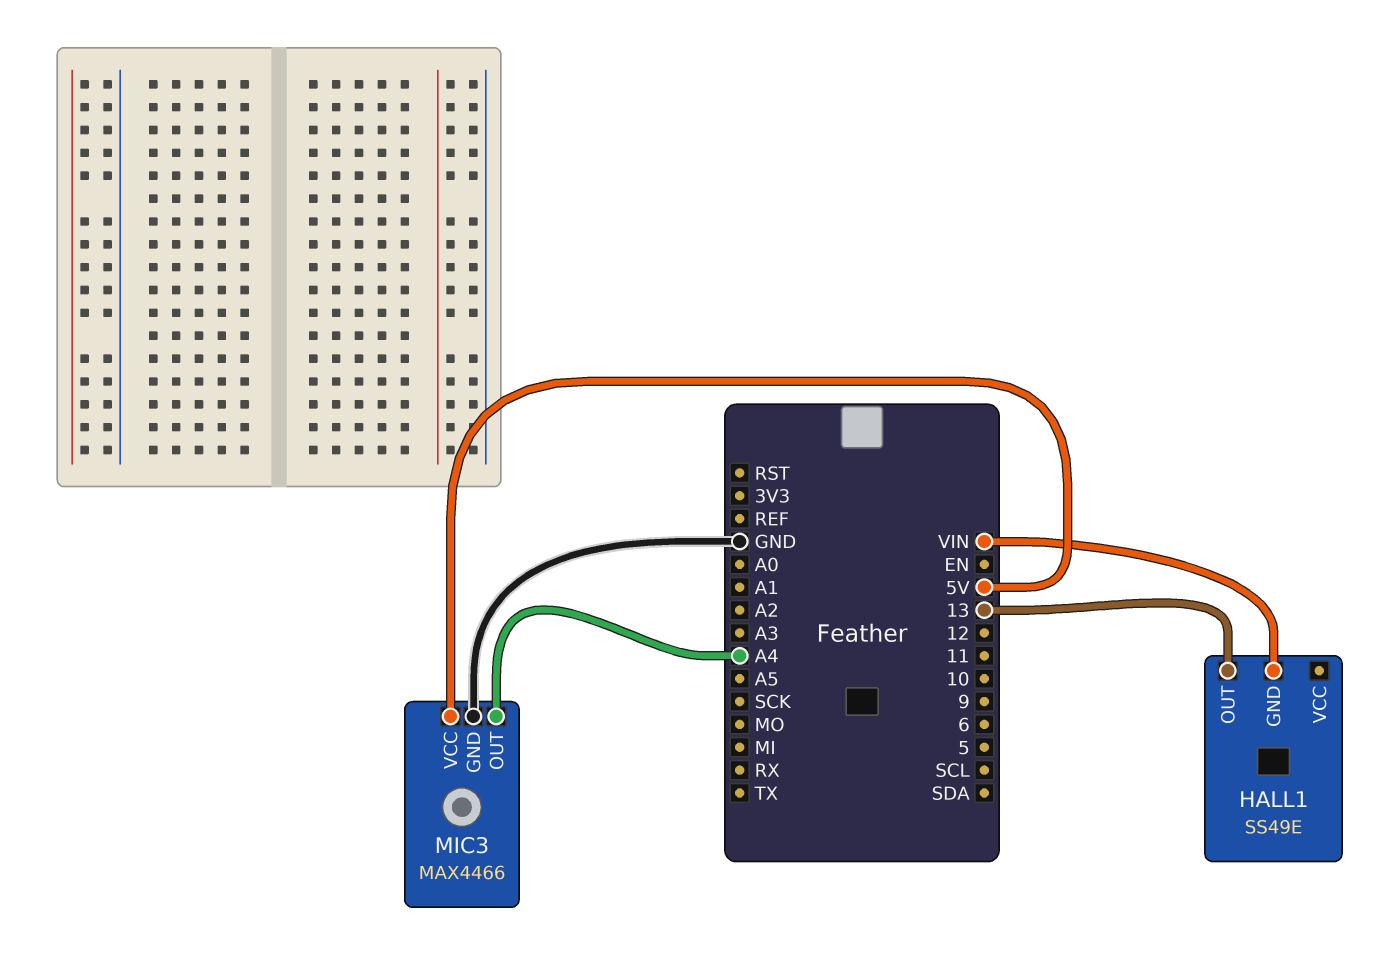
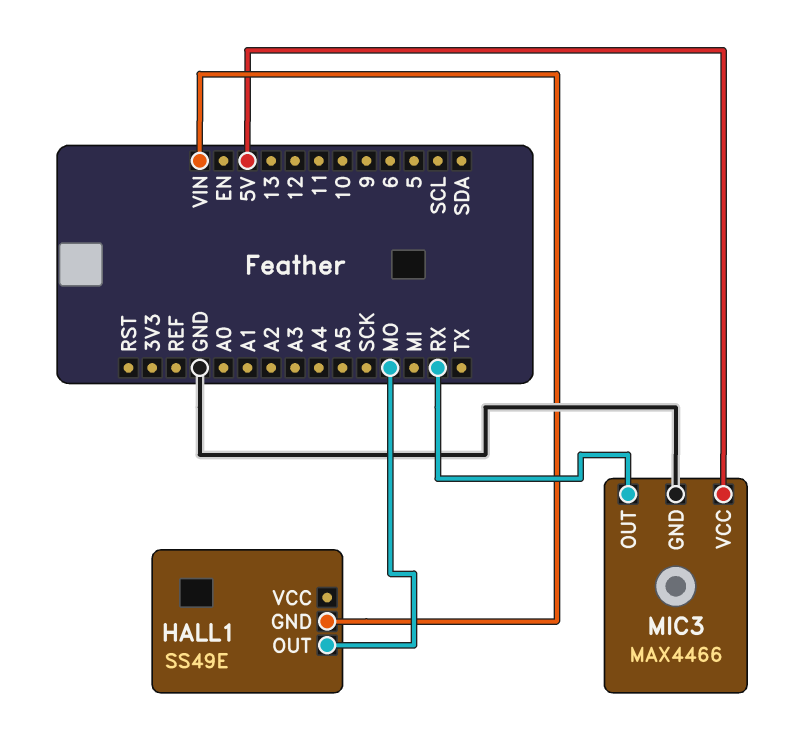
HALL1 pin OUT: 13 -> MO
MIC3 pin OUT: A4 -> RX

